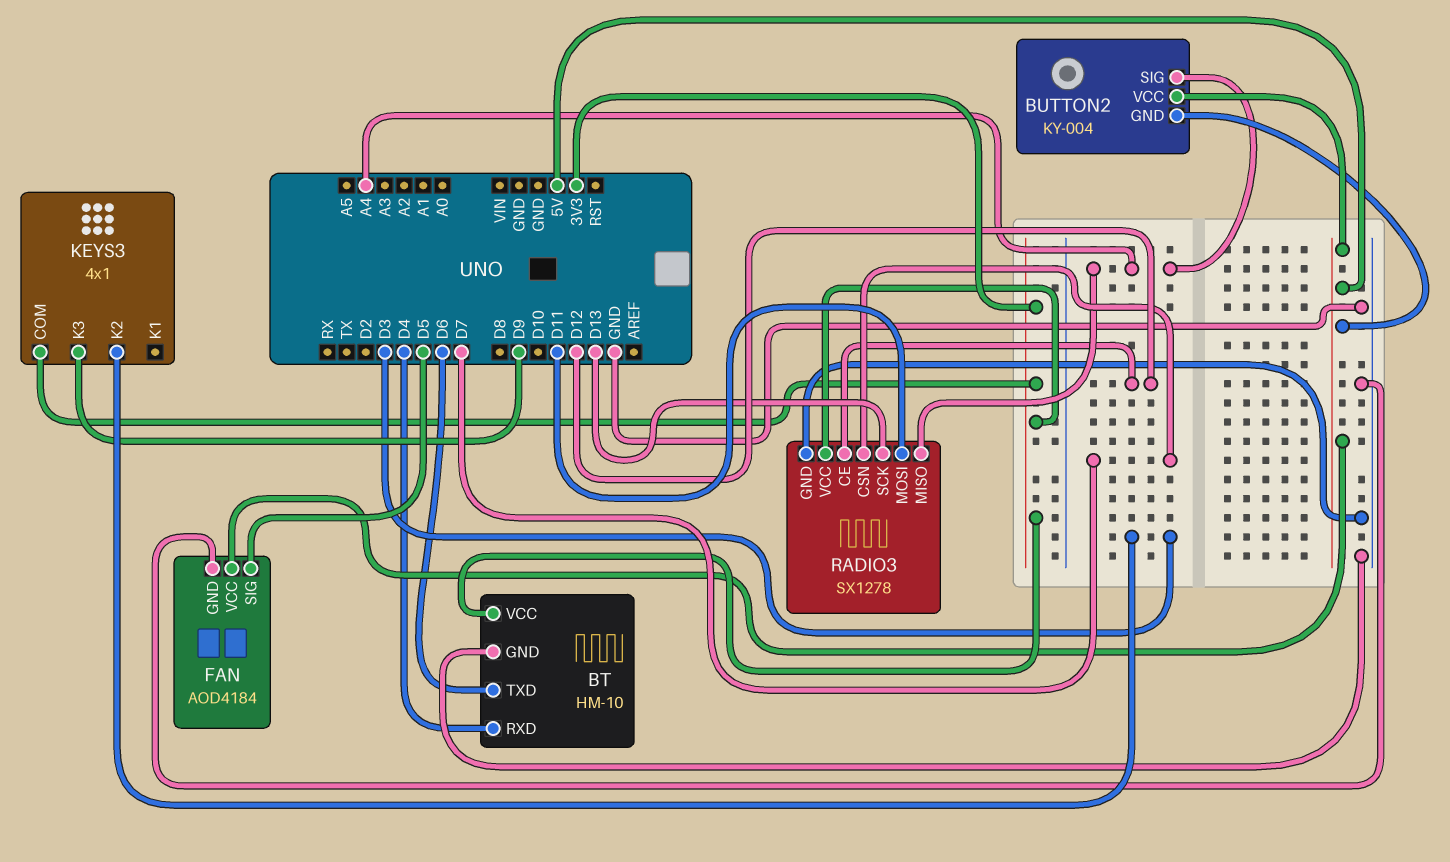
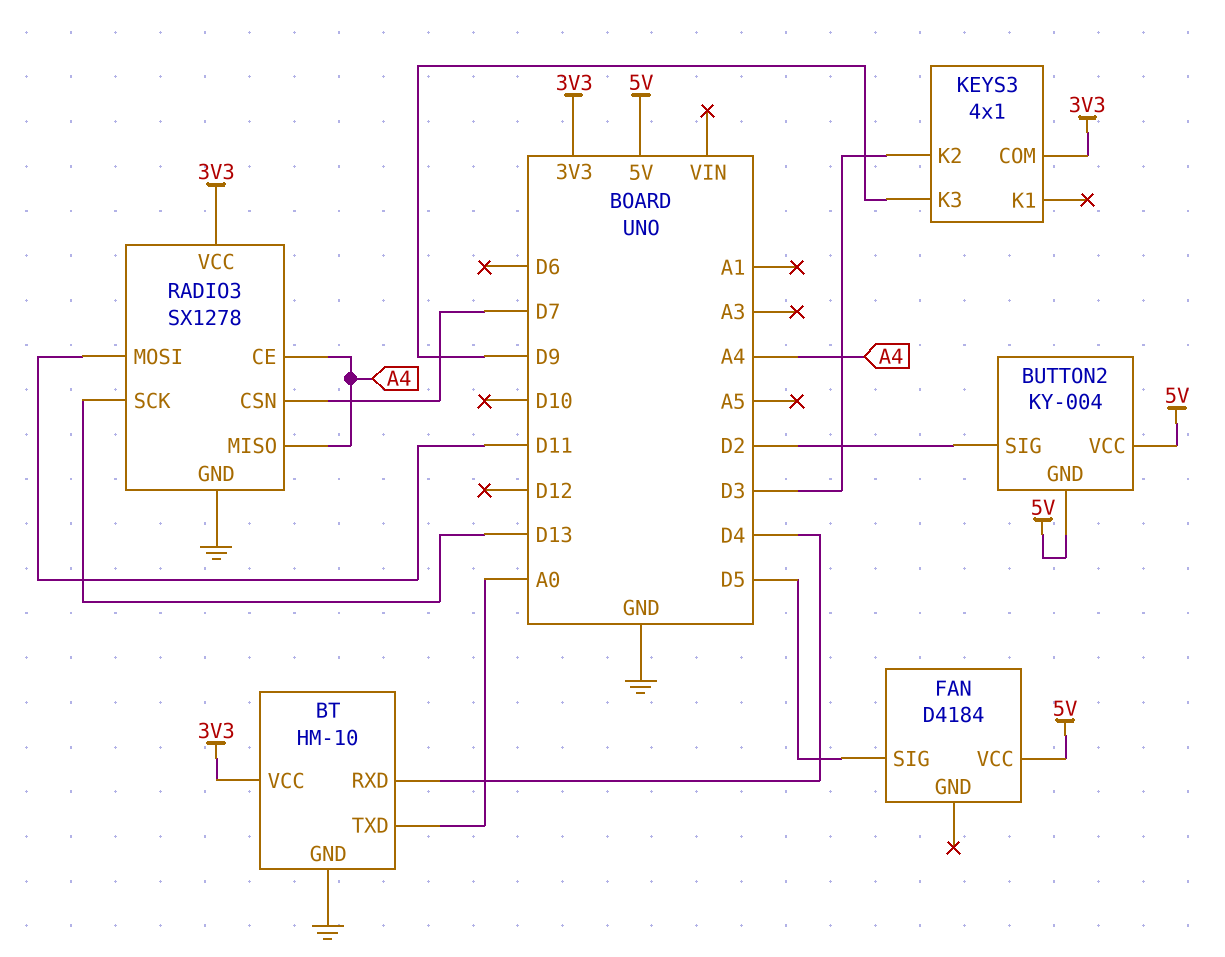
BT pin TXD: D6 -> A0
BUTTON2 pin SIG: A4 -> D2
FAN: AOD4184 -> D4184
FAN pin GND: GND -> none
RADIO3 pin CE: D12 -> A4

